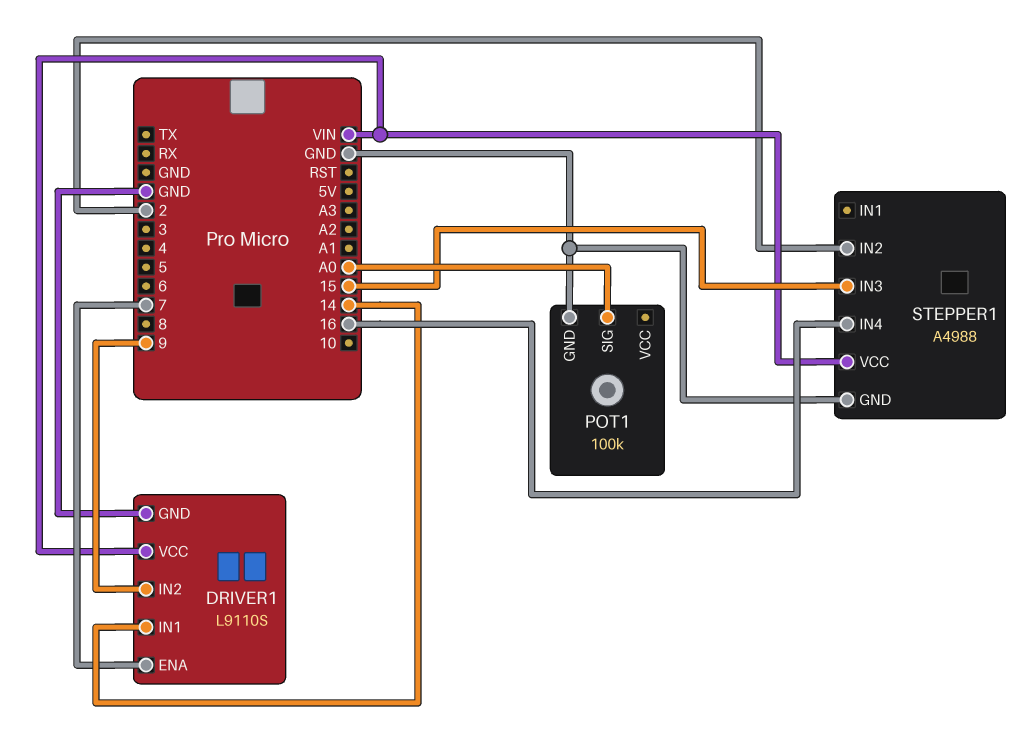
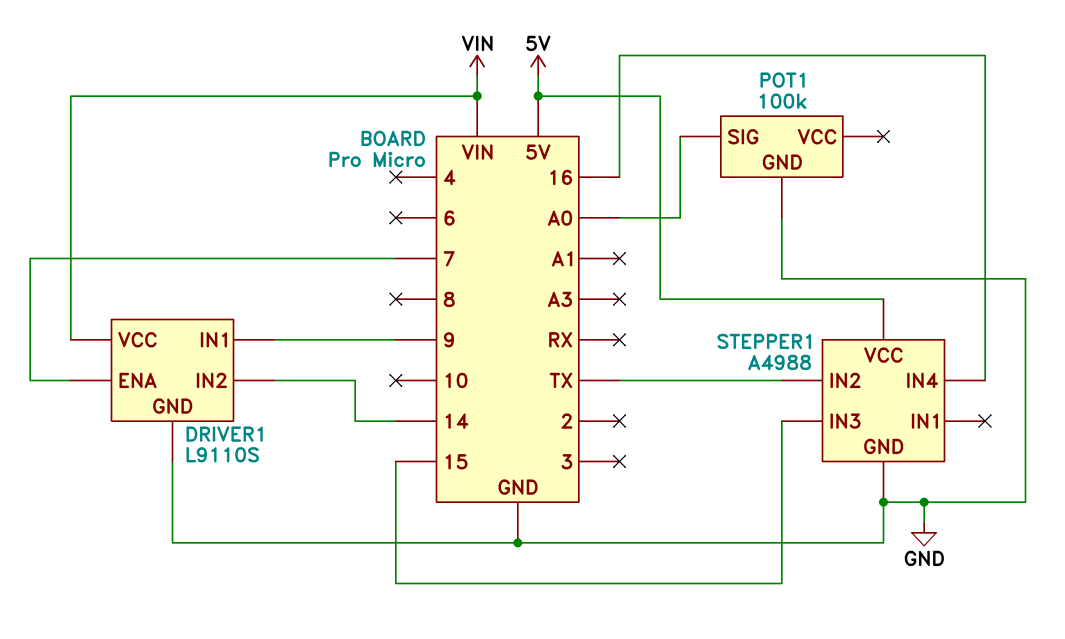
DRIVER1 pin IN1: 14 -> 9
DRIVER1 pin IN2: 9 -> 14
STEPPER1 pin IN2: 2 -> TX
STEPPER1 pin VCC: VIN -> 5V

